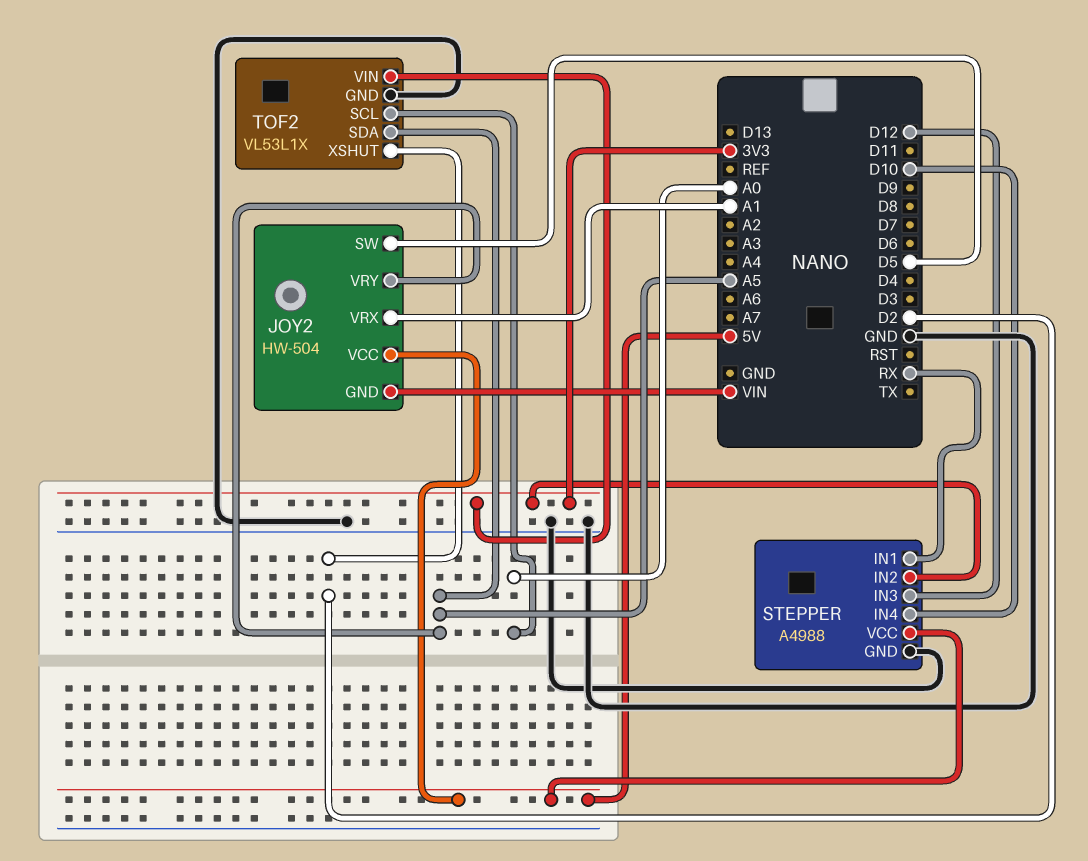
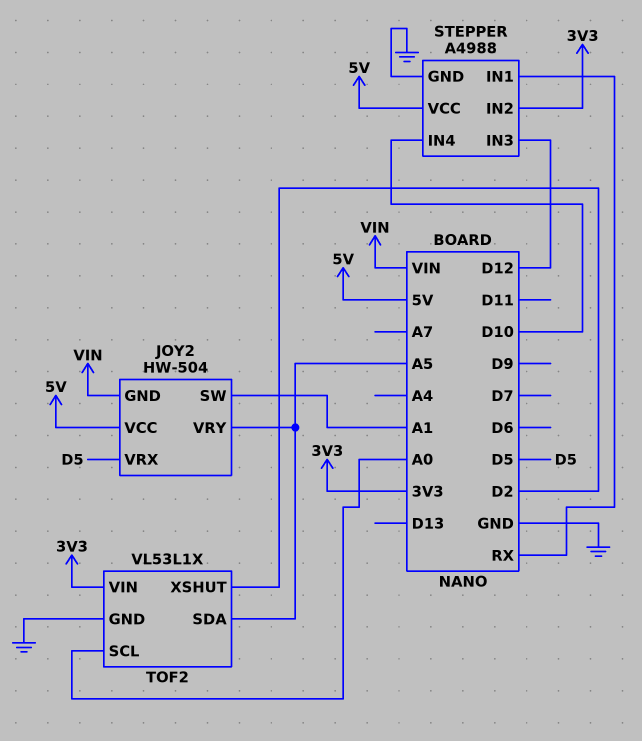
JOY2 pin SW: D5 -> A1
JOY2 pin VRX: A1 -> D5

